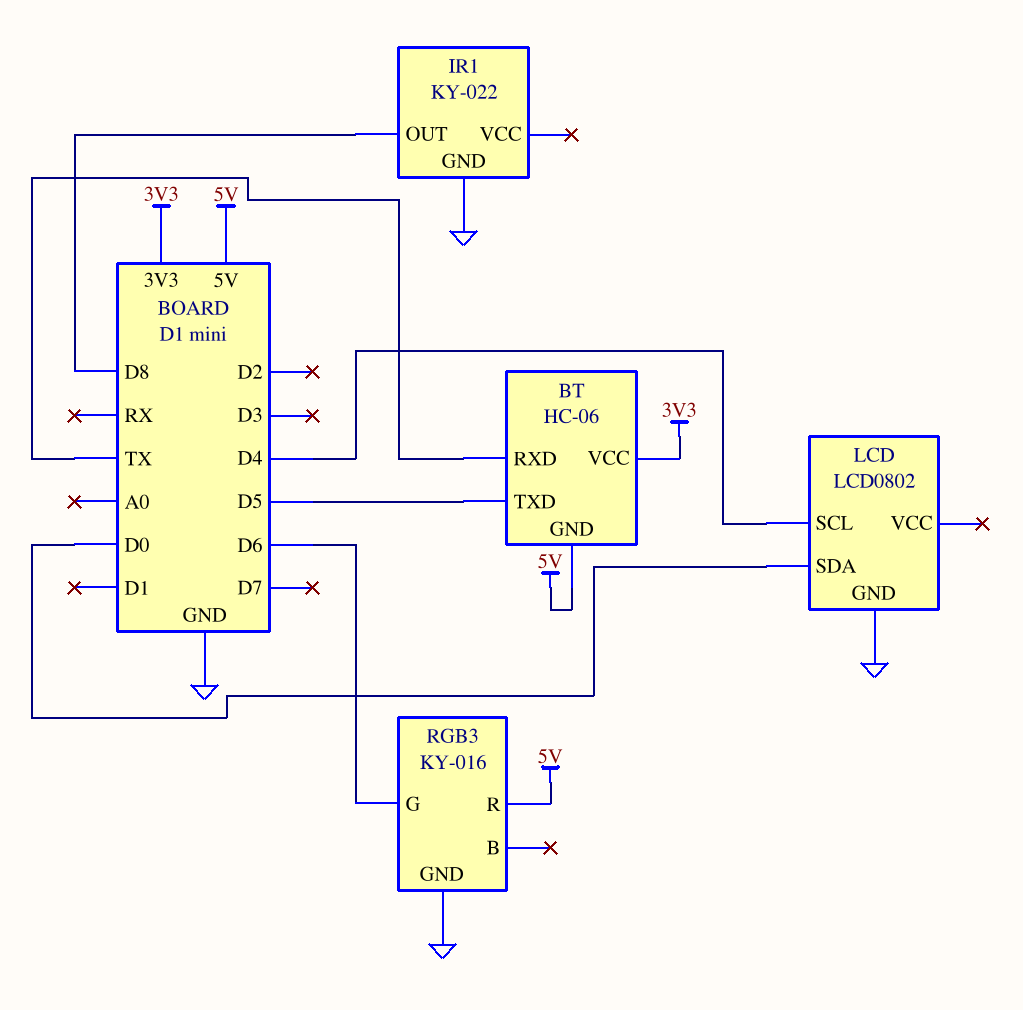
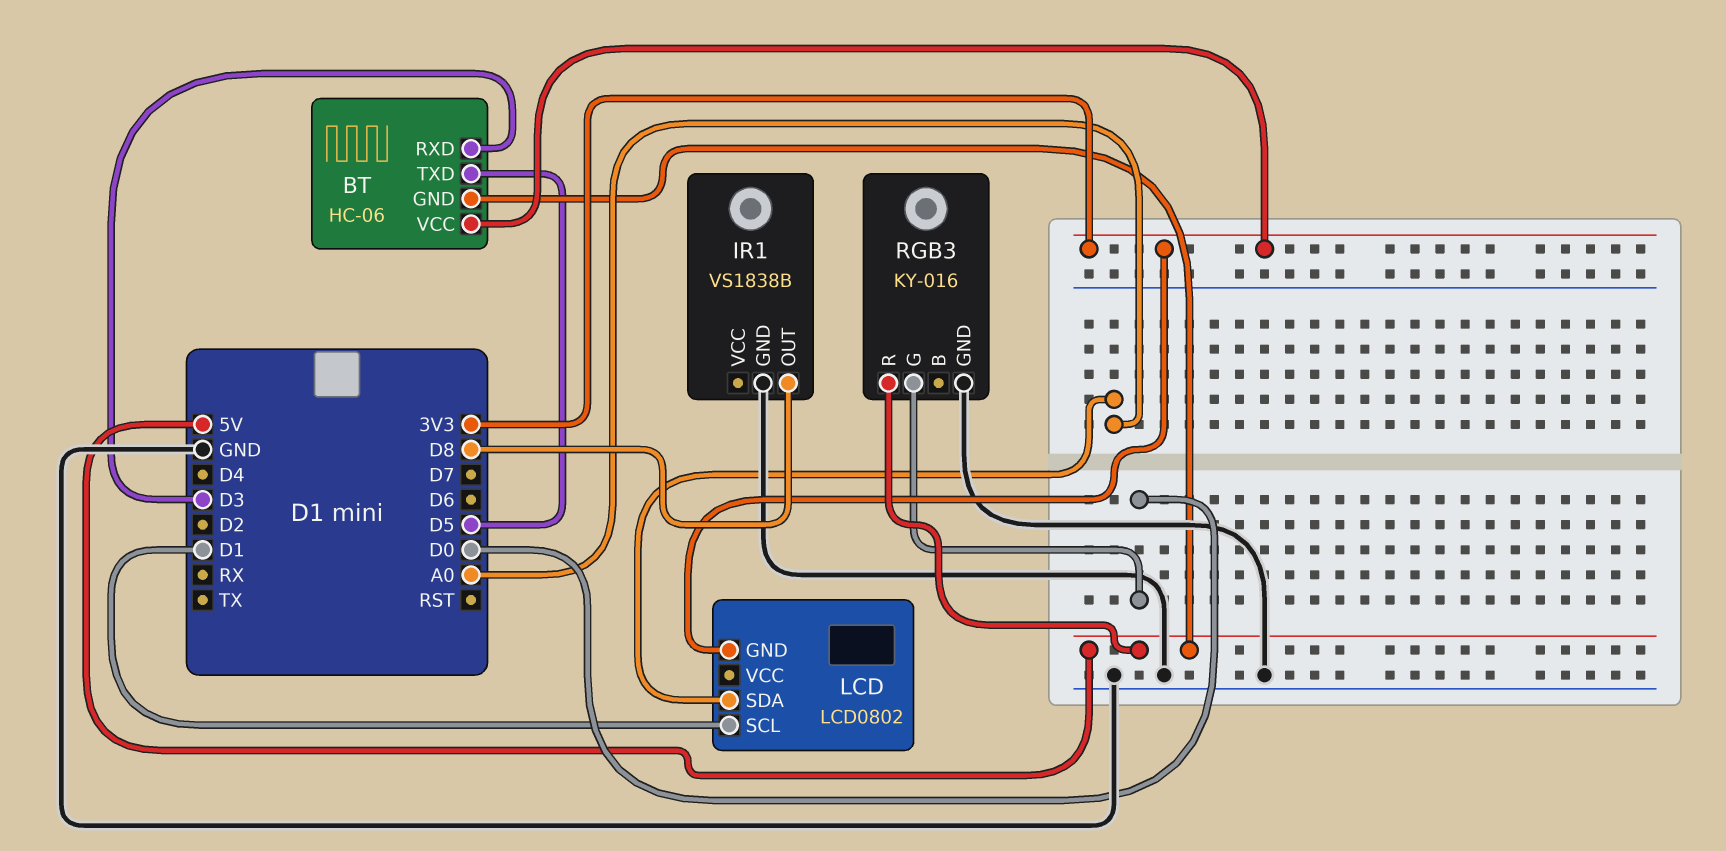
BT pin RXD: TX -> D3
IR1: KY-022 -> VS1838B
LCD pin GND: GND -> 3V3
LCD pin SCL: D4 -> D1
LCD pin SDA: D0 -> A0
RGB3 pin G: D6 -> D0

